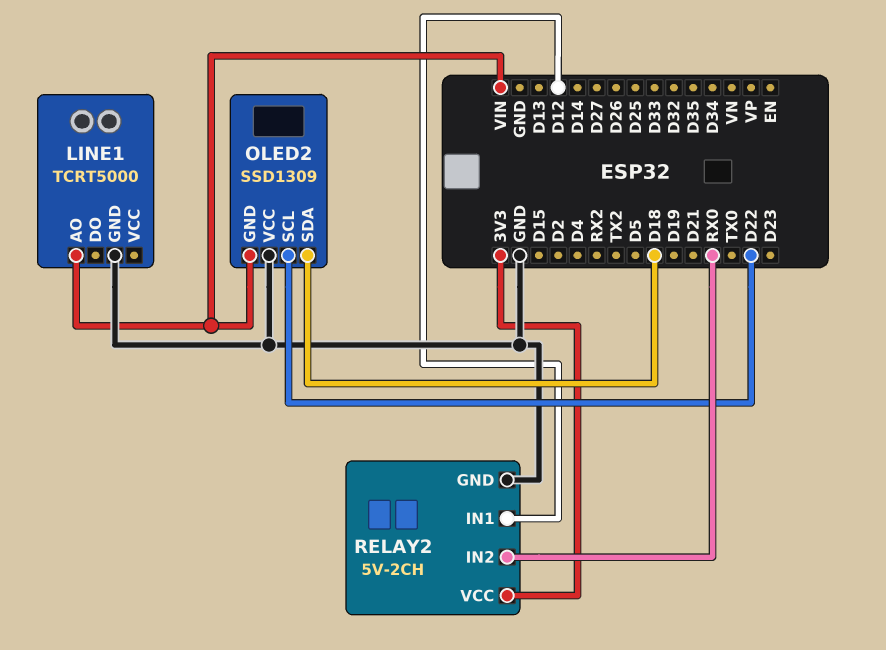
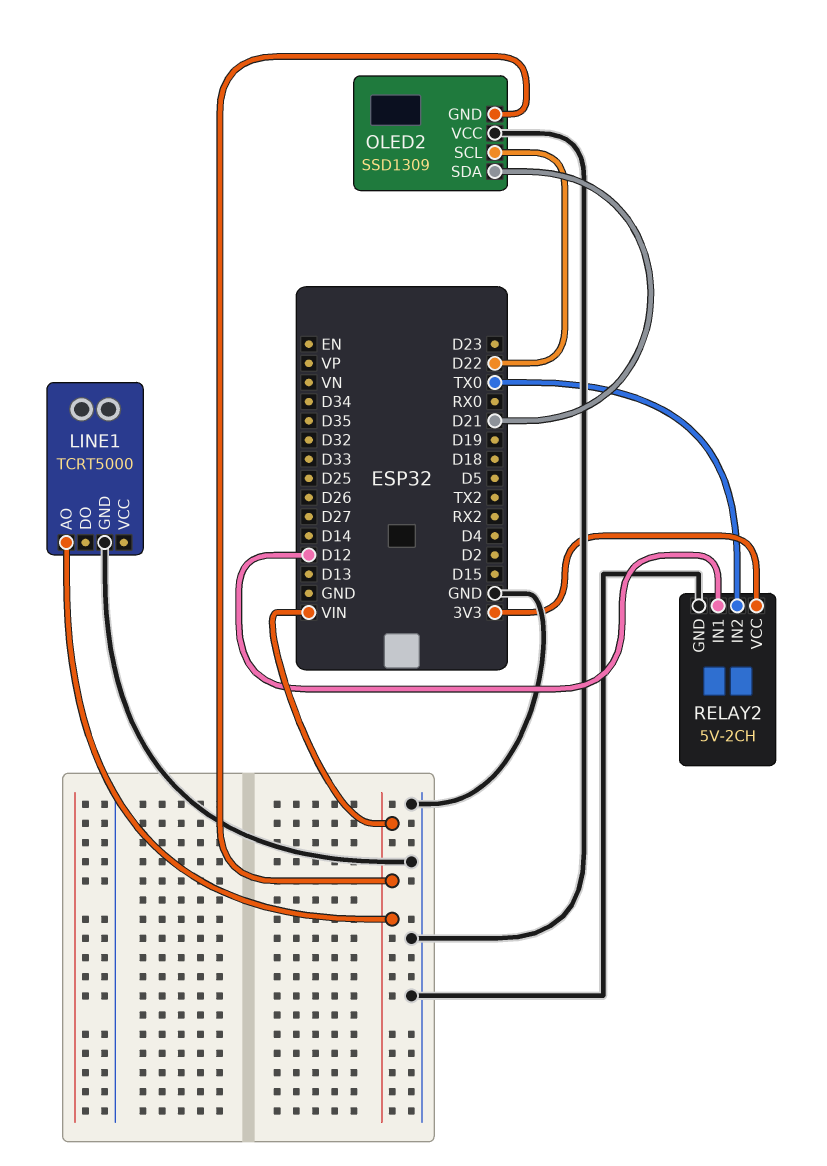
OLED2 pin SDA: D18 -> D21
RELAY2 pin IN2: RX0 -> TX0

